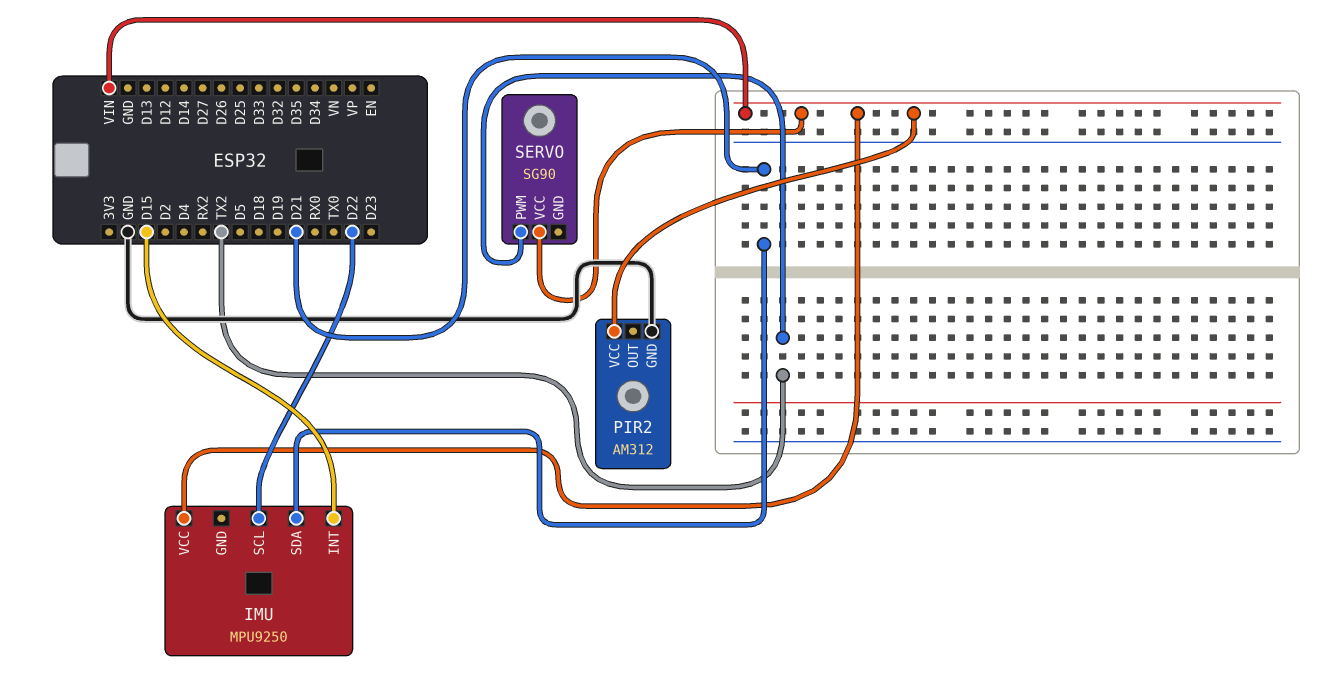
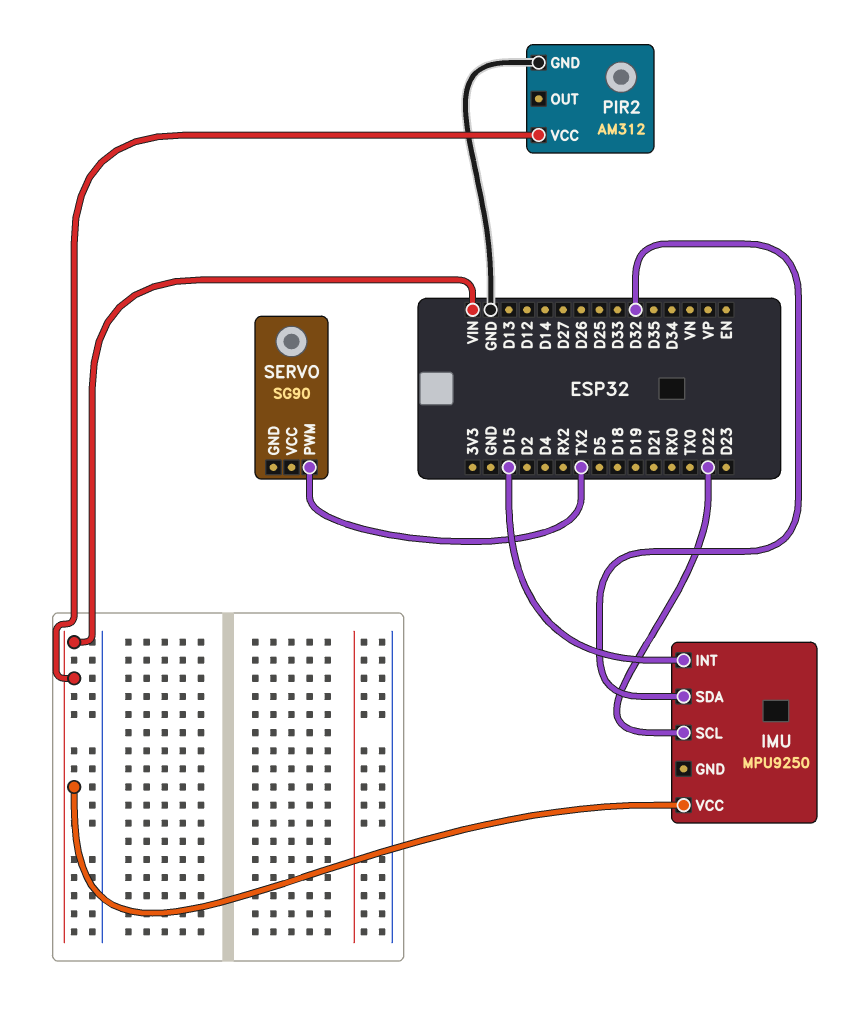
IMU pin SDA: D21 -> D32
SERVO pin VCC: VIN -> none

